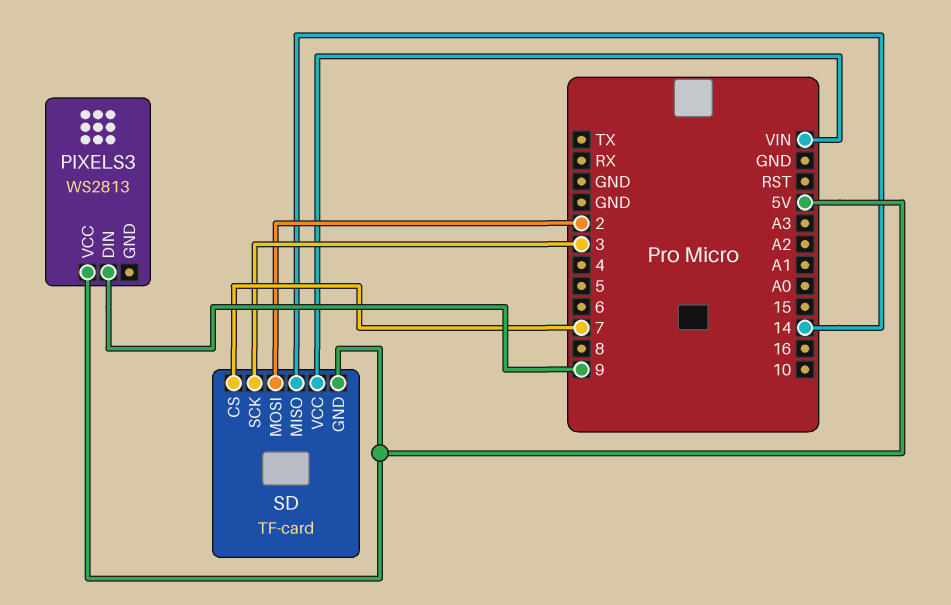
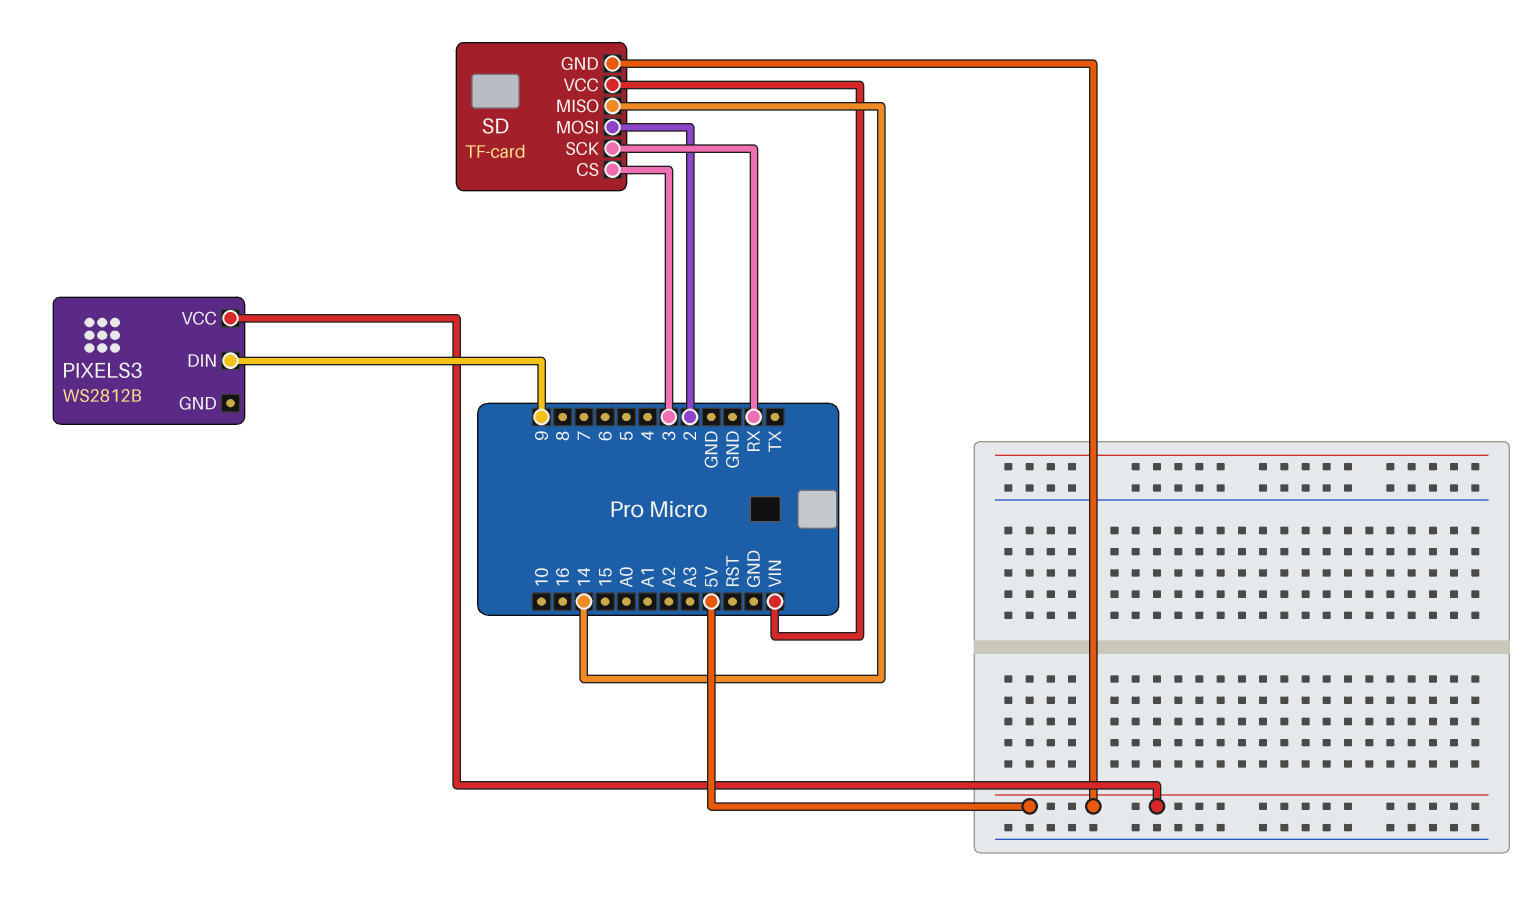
PIXELS3: WS2813 -> WS2812B
SD pin CS: 7 -> 3
SD pin SCK: 3 -> RX

